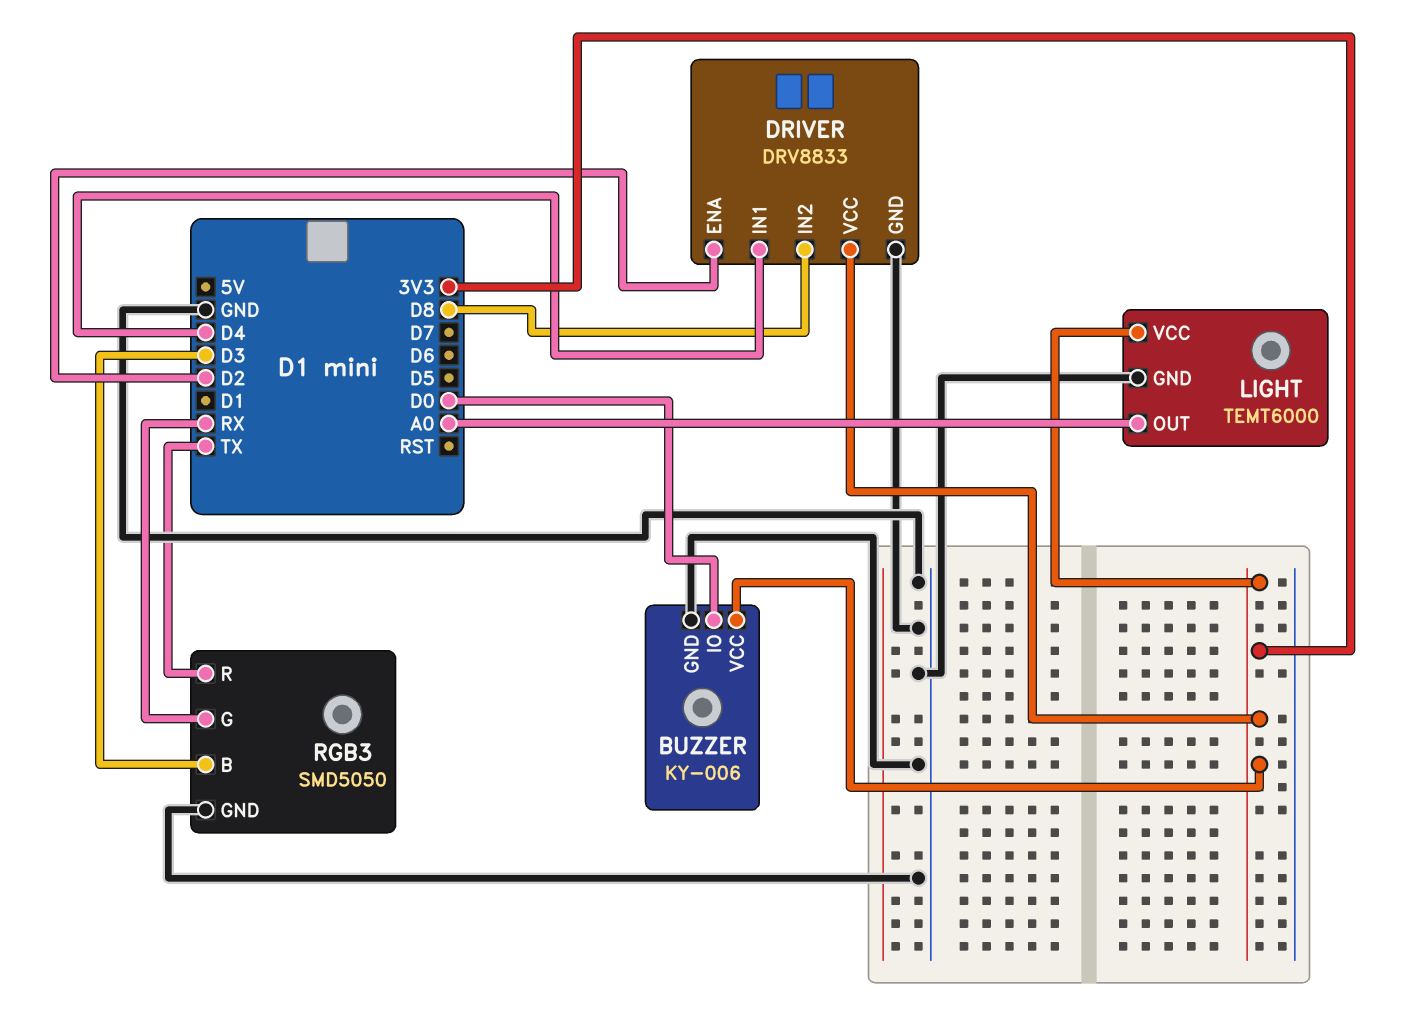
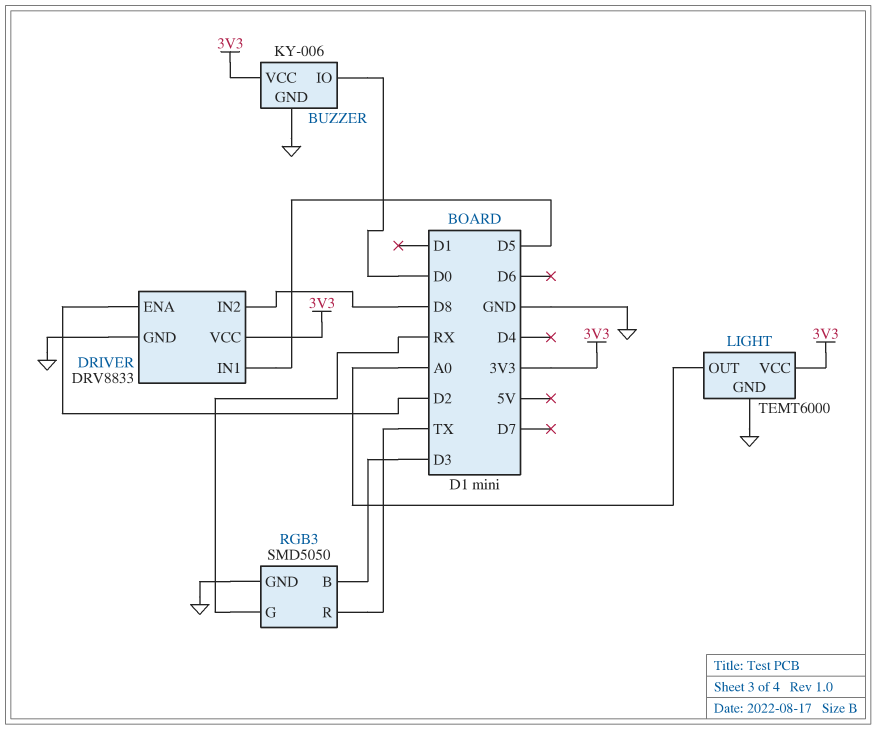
DRIVER pin IN1: D4 -> D5

